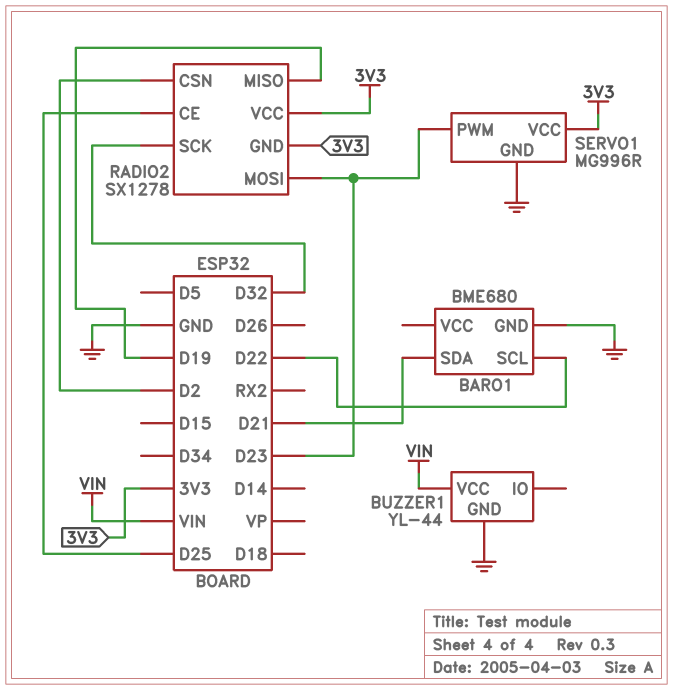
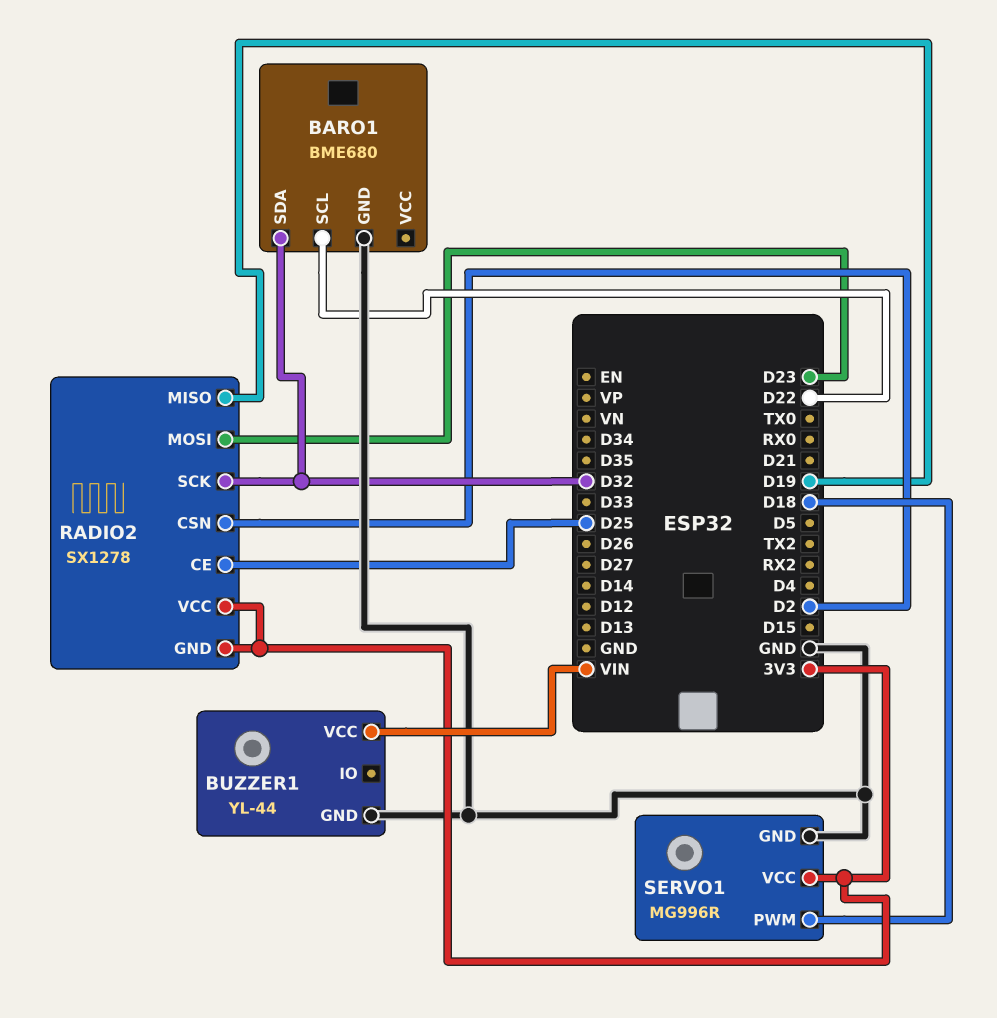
BARO1 pin SDA: D21 -> D32
SERVO1 pin PWM: D23 -> D18

